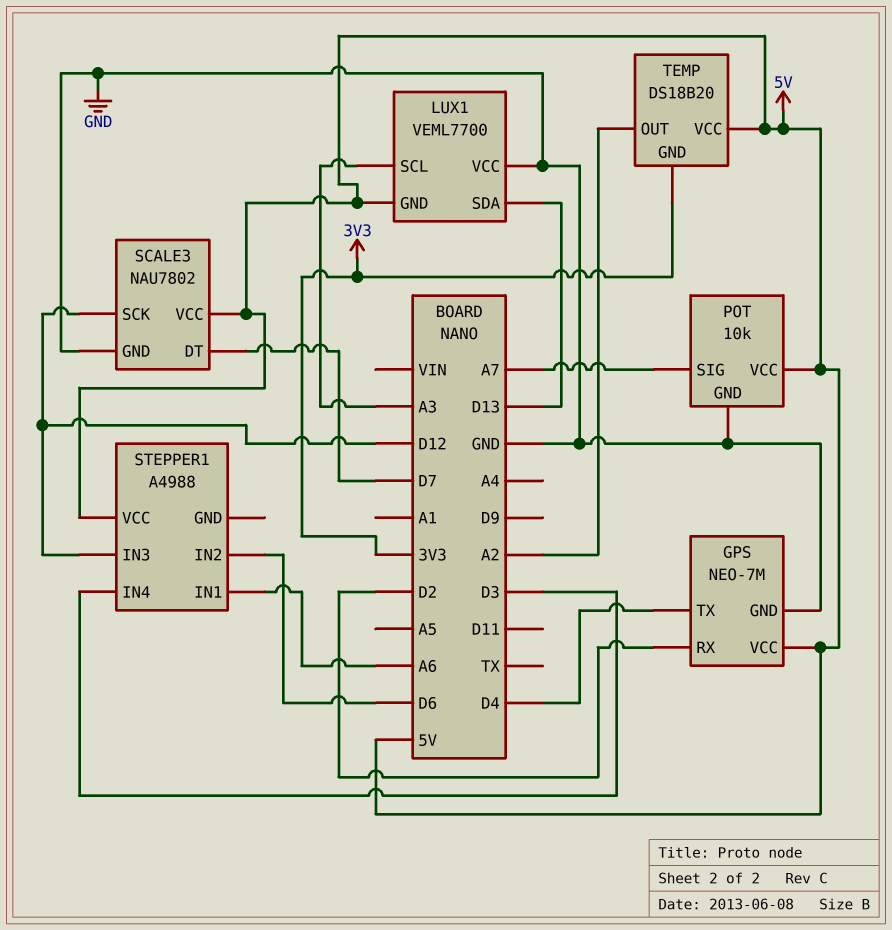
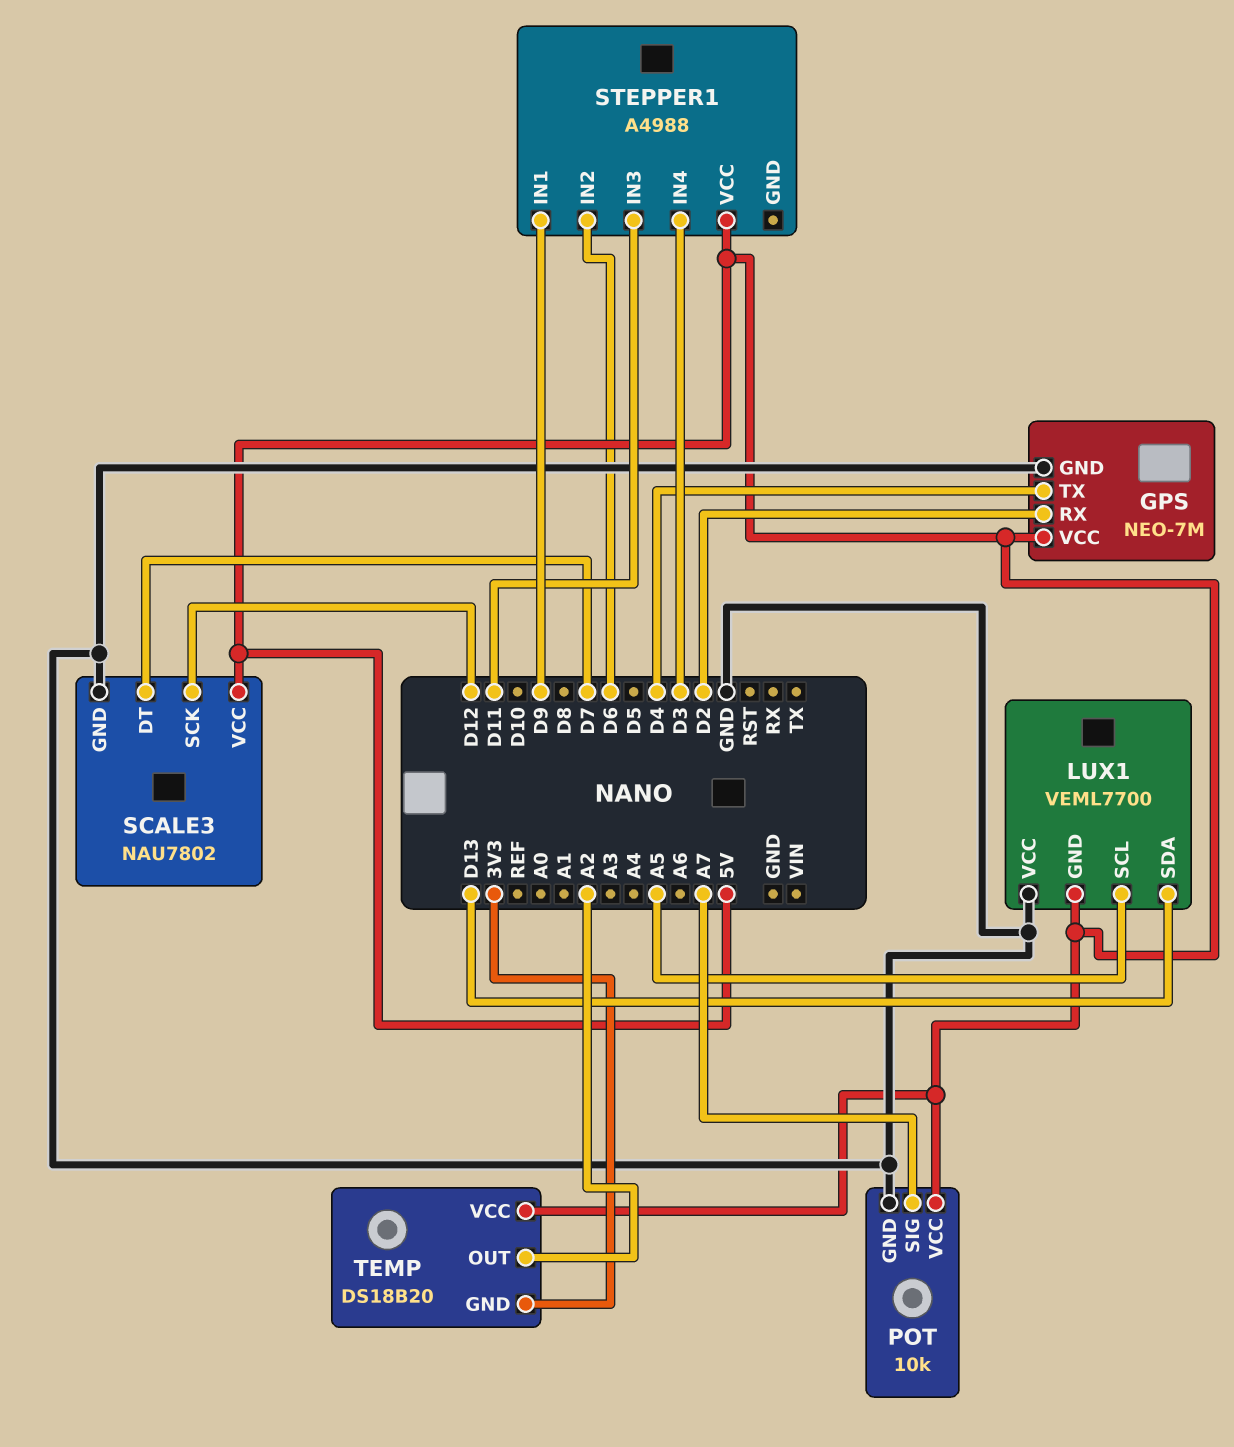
LUX1 pin SCL: A3 -> A5
STEPPER1 pin IN1: A6 -> D9
STEPPER1 pin IN3: D12 -> D11

